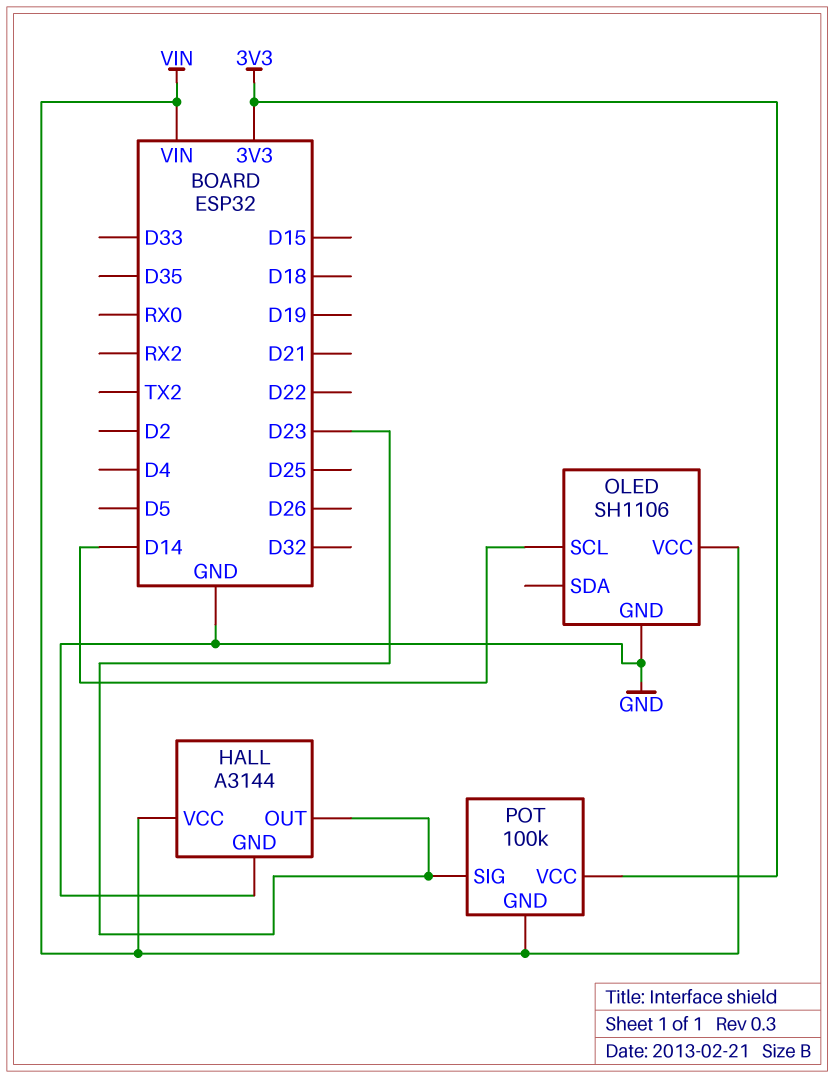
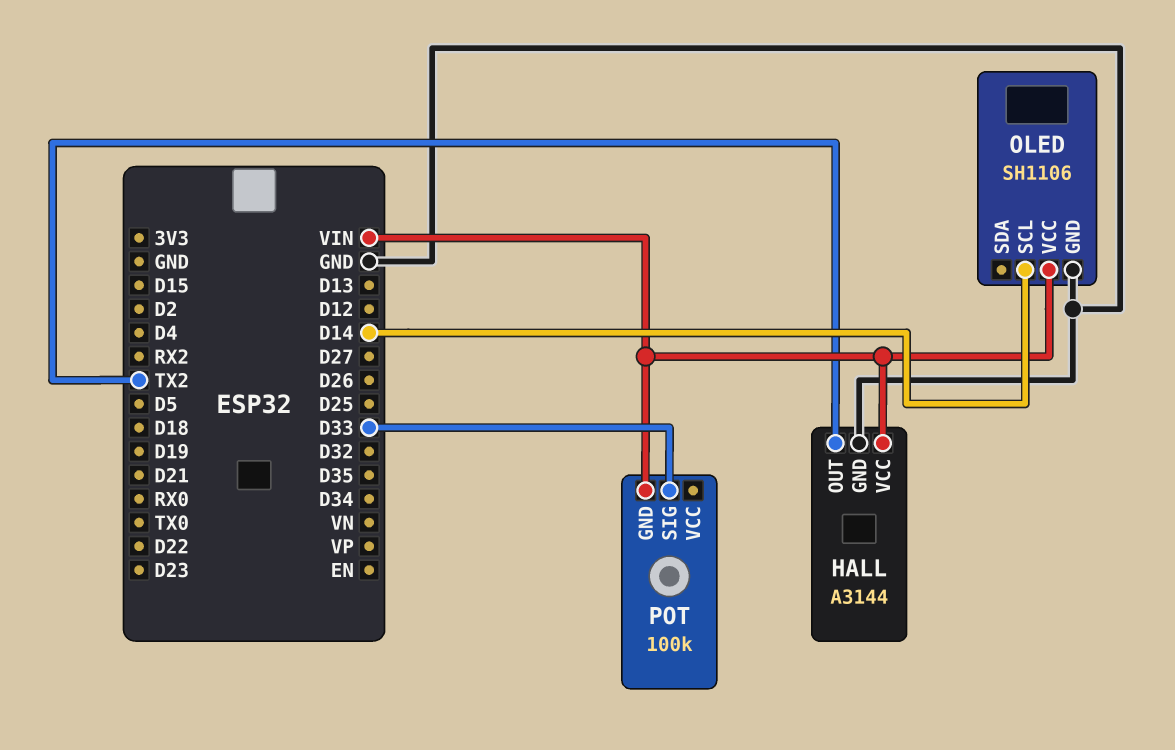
HALL pin OUT: D23 -> TX2
POT pin SIG: D23 -> D33
POT pin VCC: 3V3 -> none

